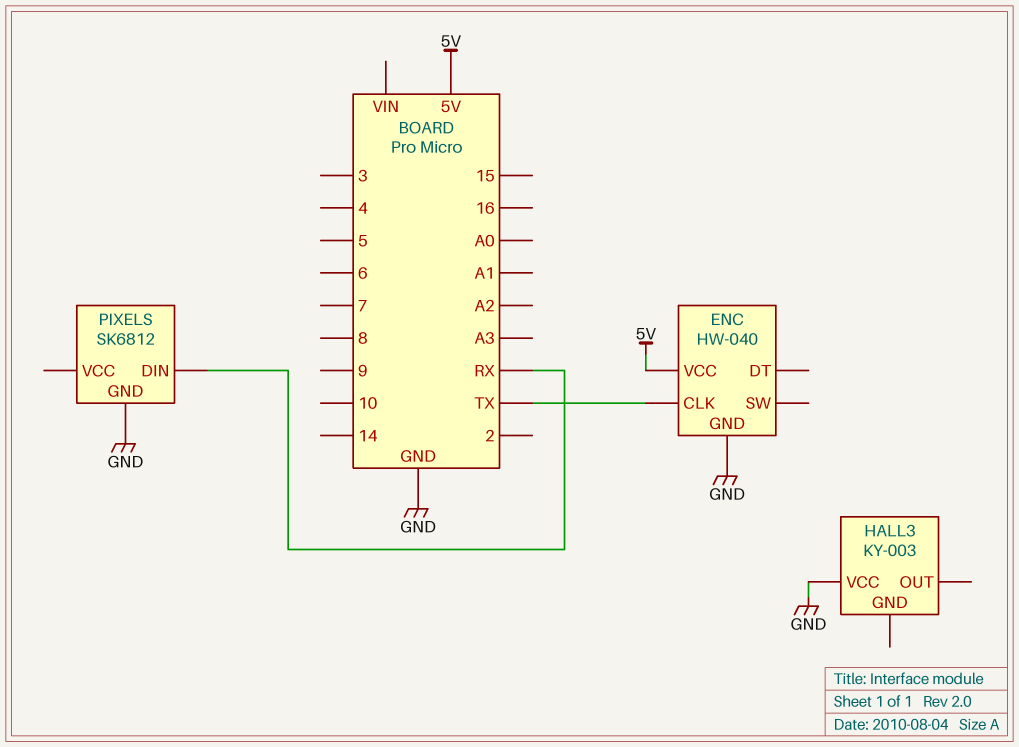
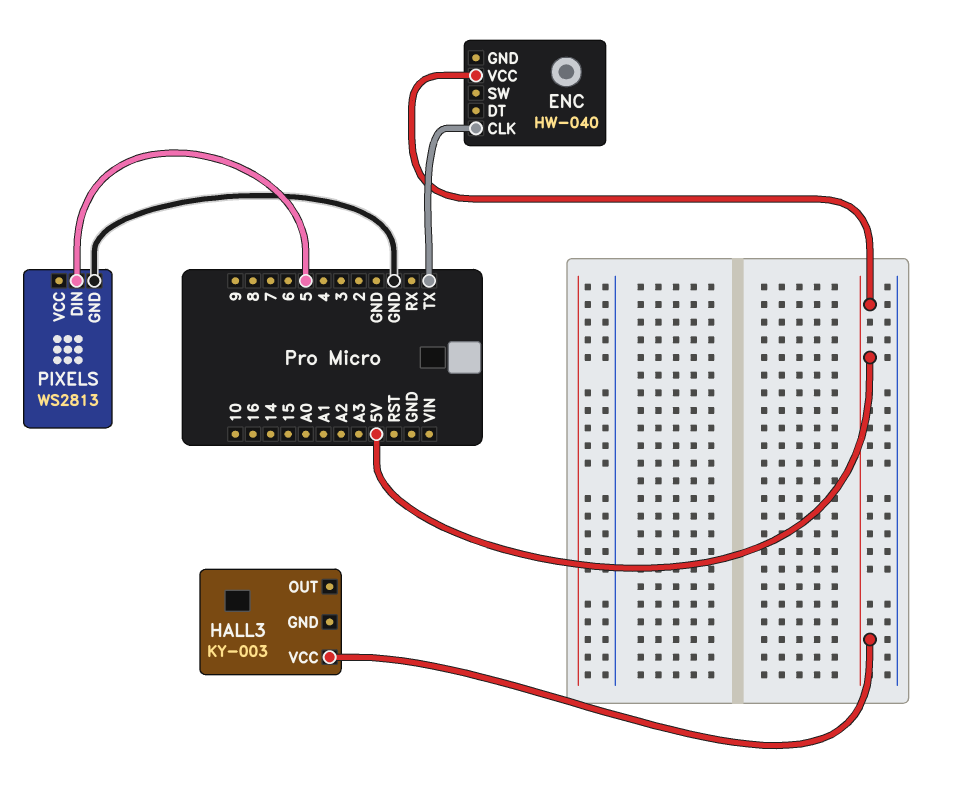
ENC pin GND: GND -> none
HALL3 pin VCC: GND -> 5V
PIXELS: SK6812 -> WS2813
PIXELS pin DIN: RX -> 5

